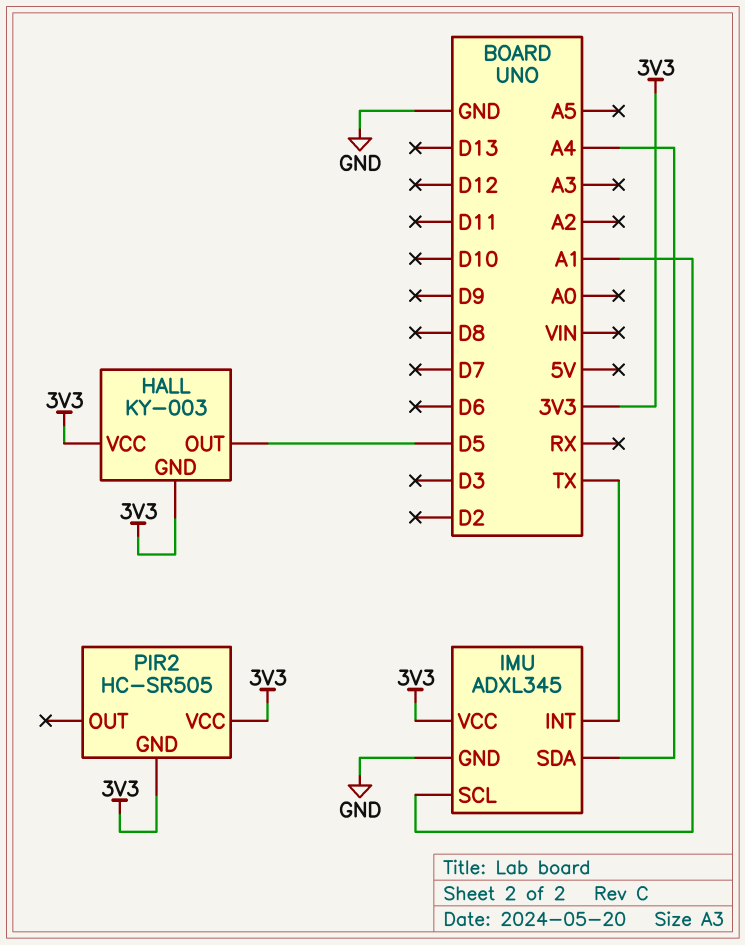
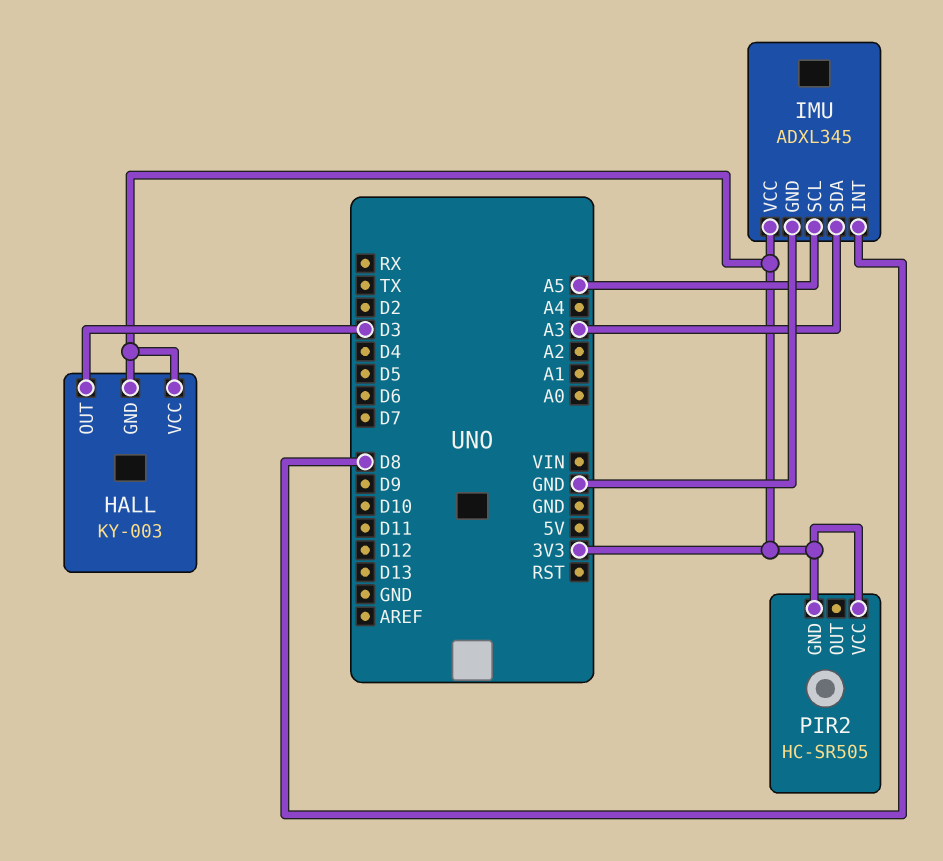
HALL pin OUT: D5 -> D3
IMU pin INT: TX -> D8
IMU pin SCL: A1 -> A5
IMU pin SDA: A4 -> A3

